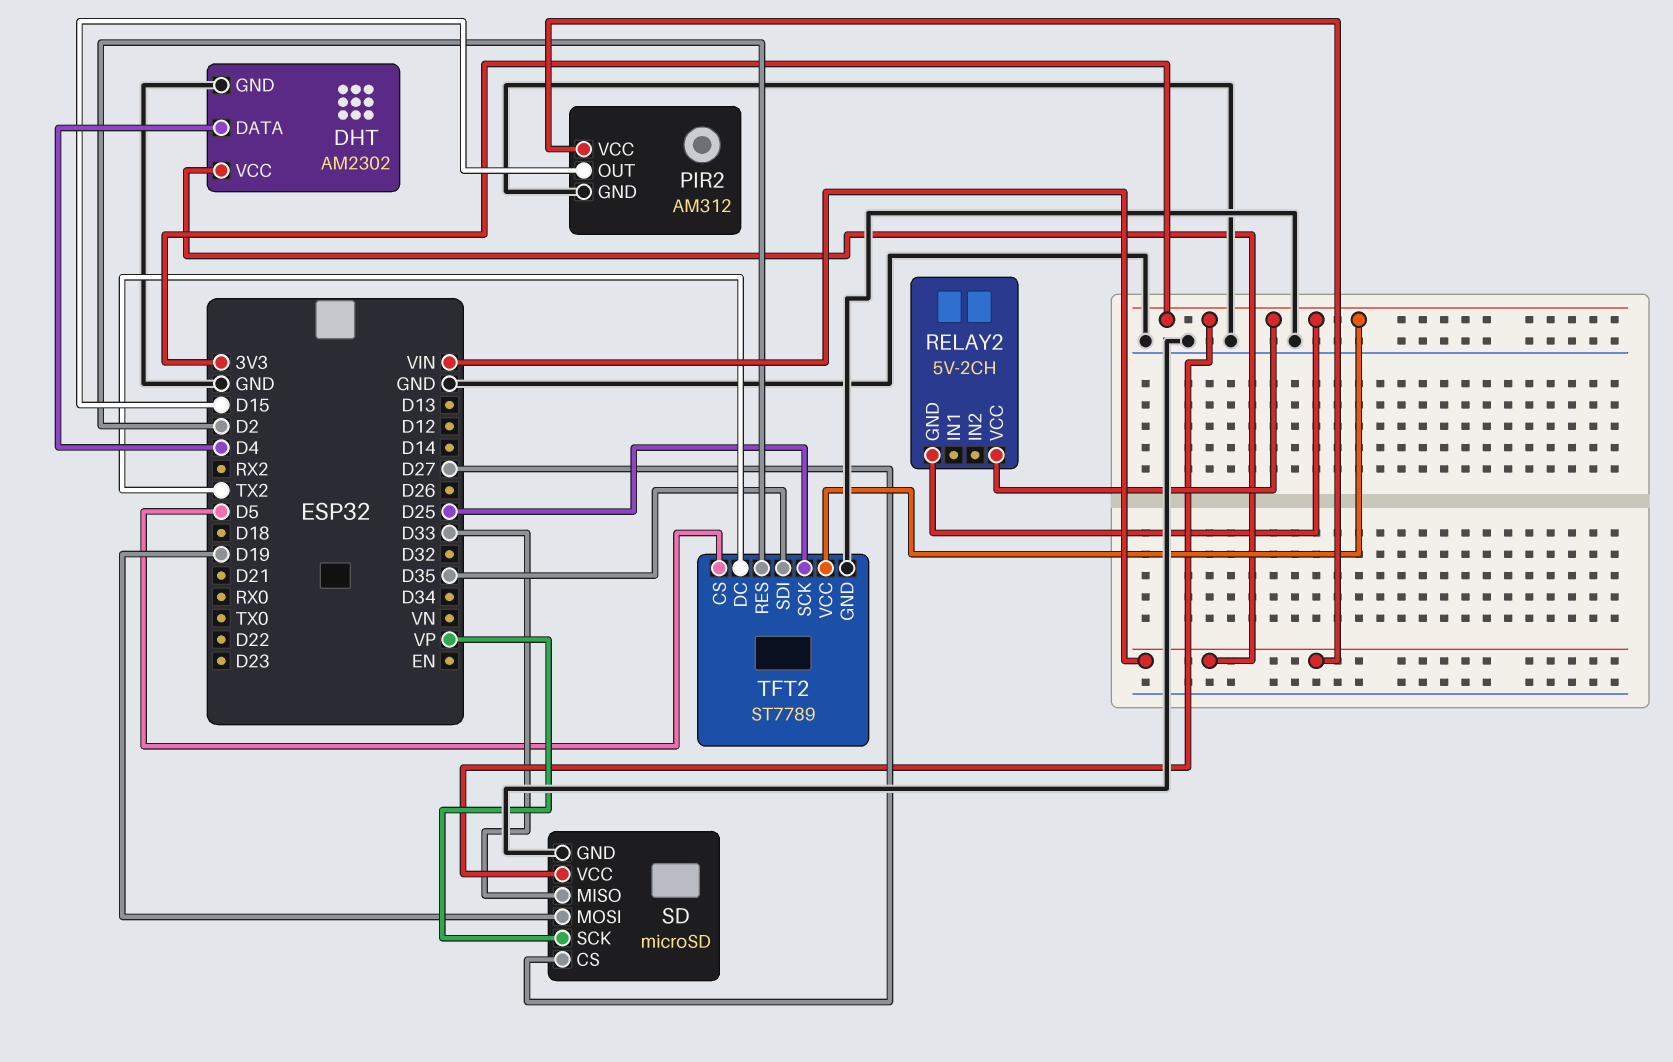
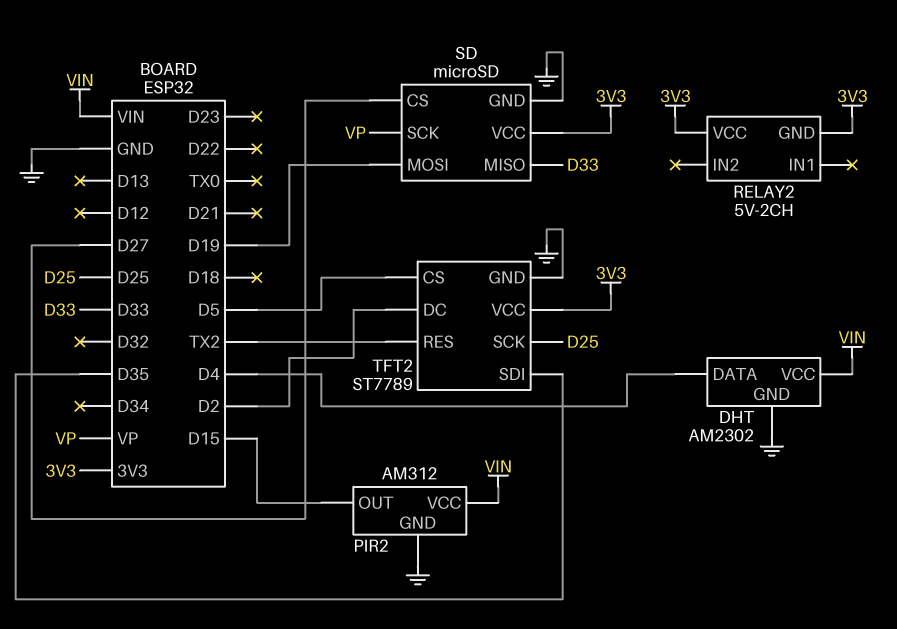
TFT2 pin DC: TX2 -> D2
TFT2 pin RES: D2 -> TX2

